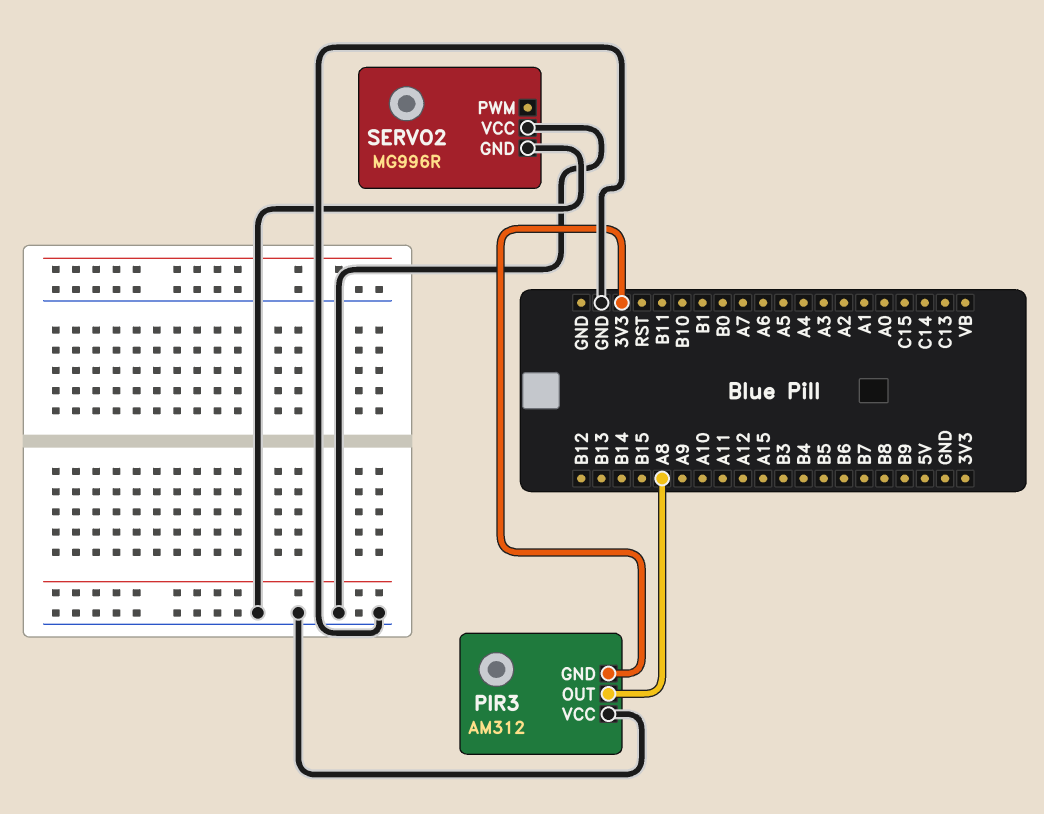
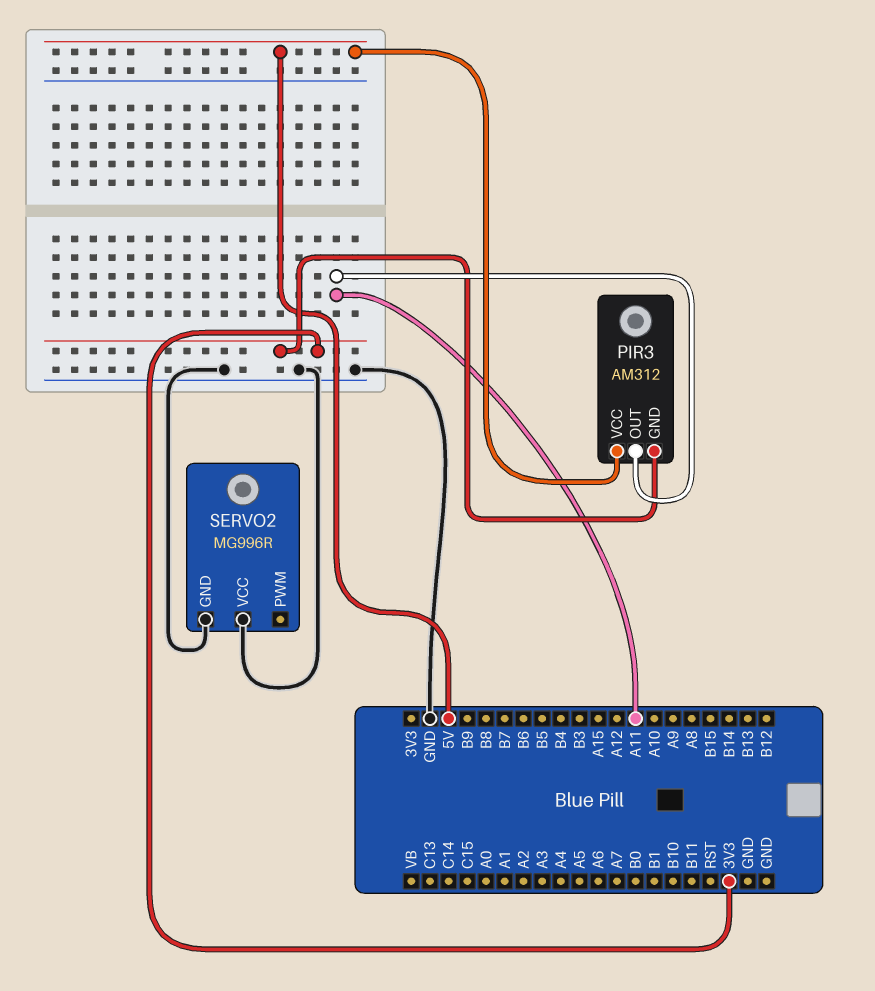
PIR3 pin OUT: A8 -> A11
PIR3 pin VCC: GND -> 5V

